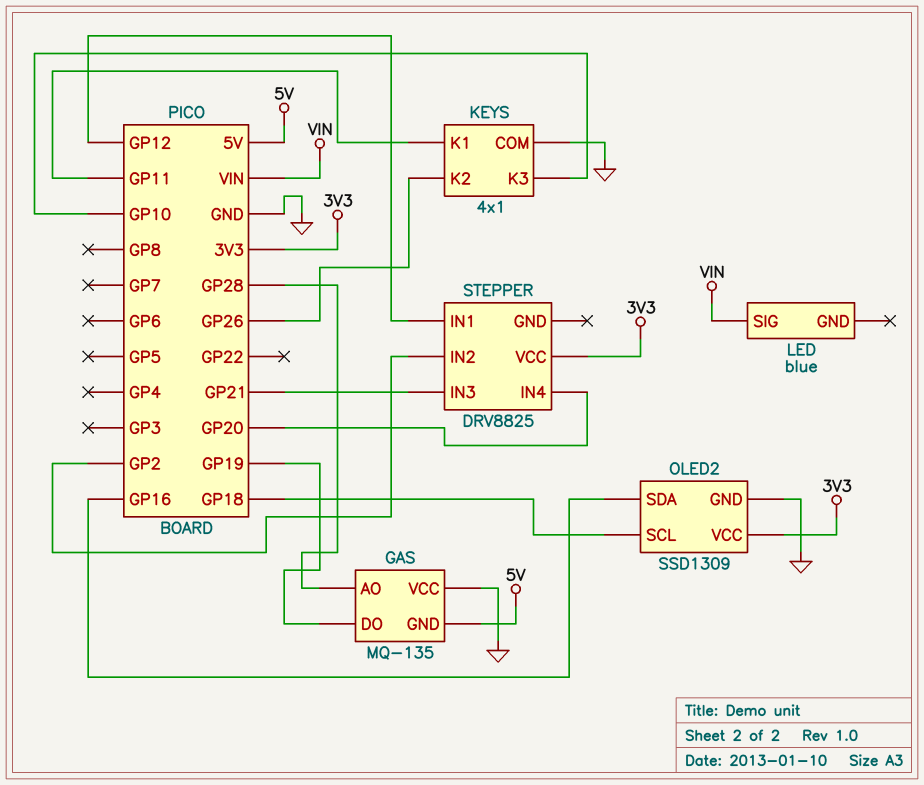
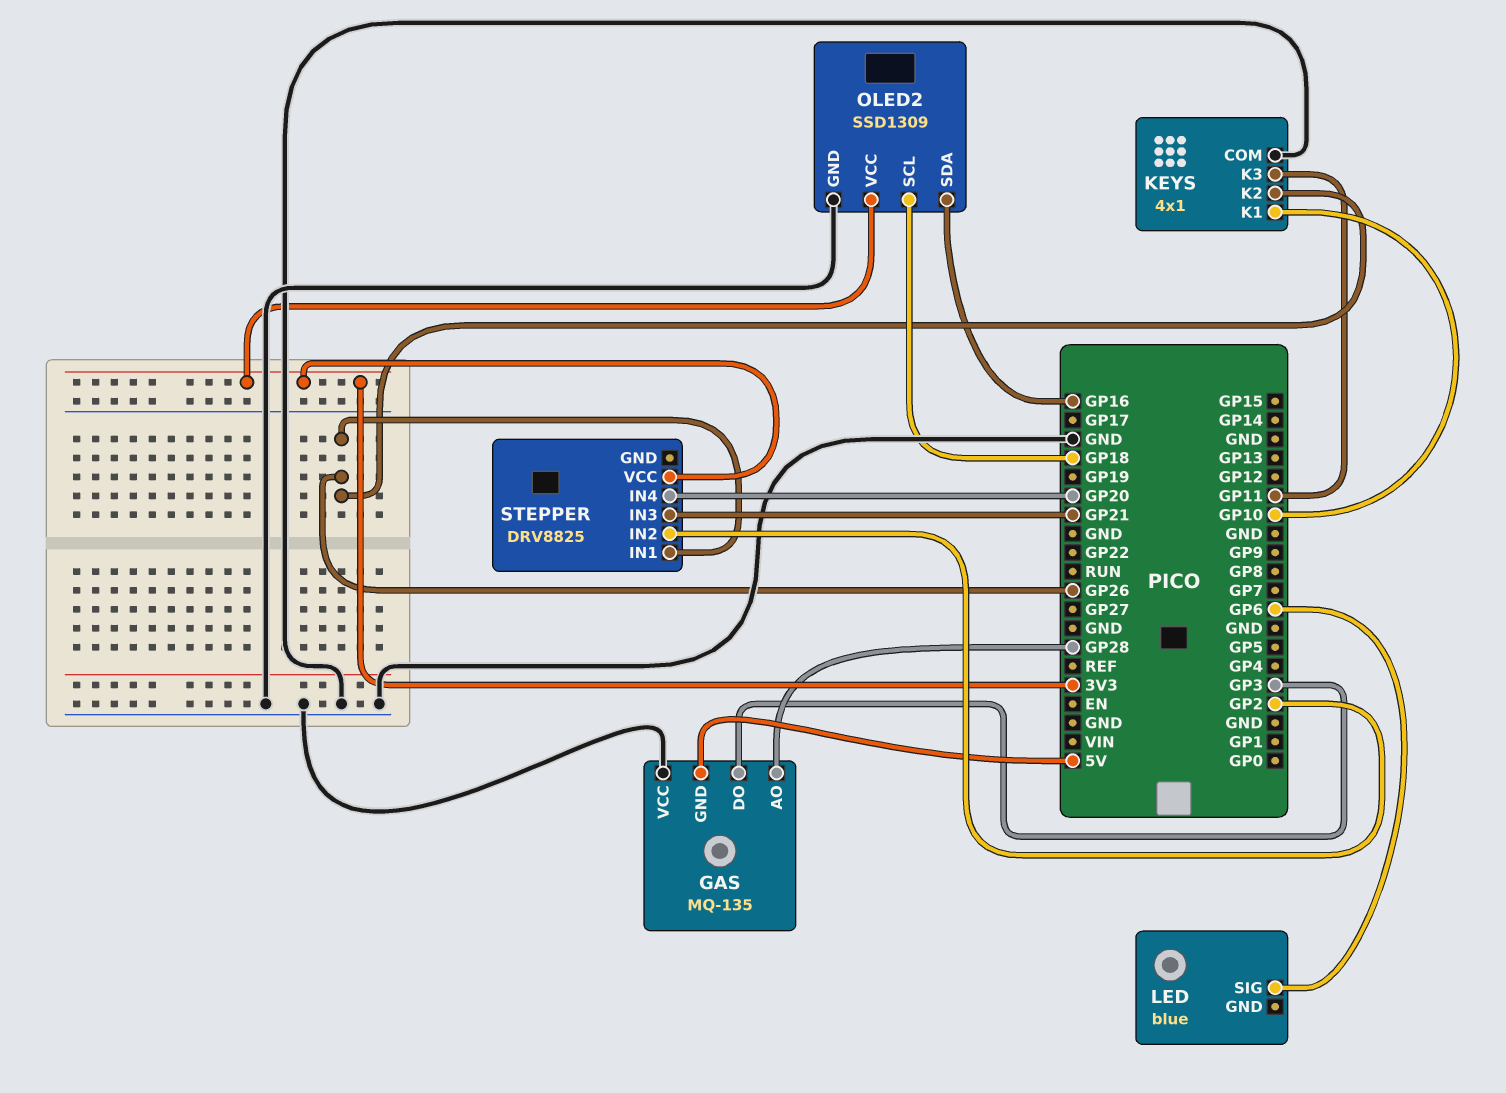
GAS pin DO: GP19 -> GP3
KEYS pin K1: GP11 -> GP10
KEYS pin K3: GP10 -> GP11
LED pin SIG: VIN -> GP6
STEPPER pin IN1: GP12 -> GP26

